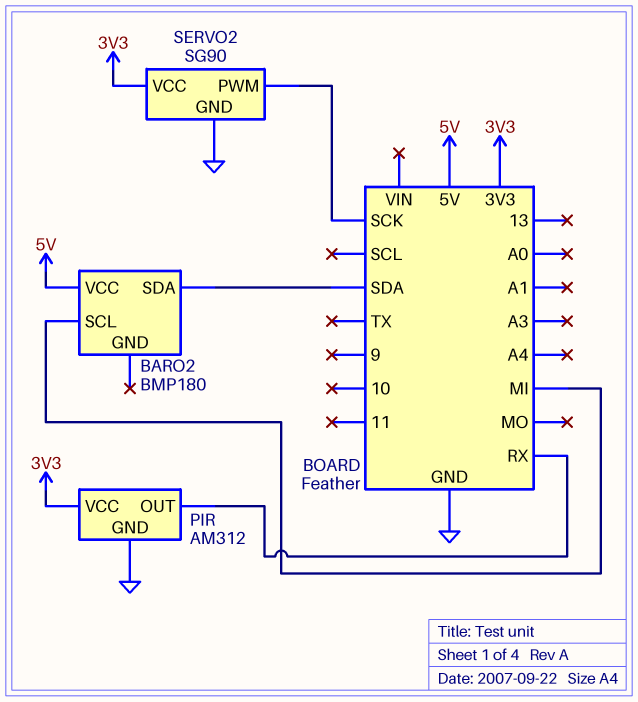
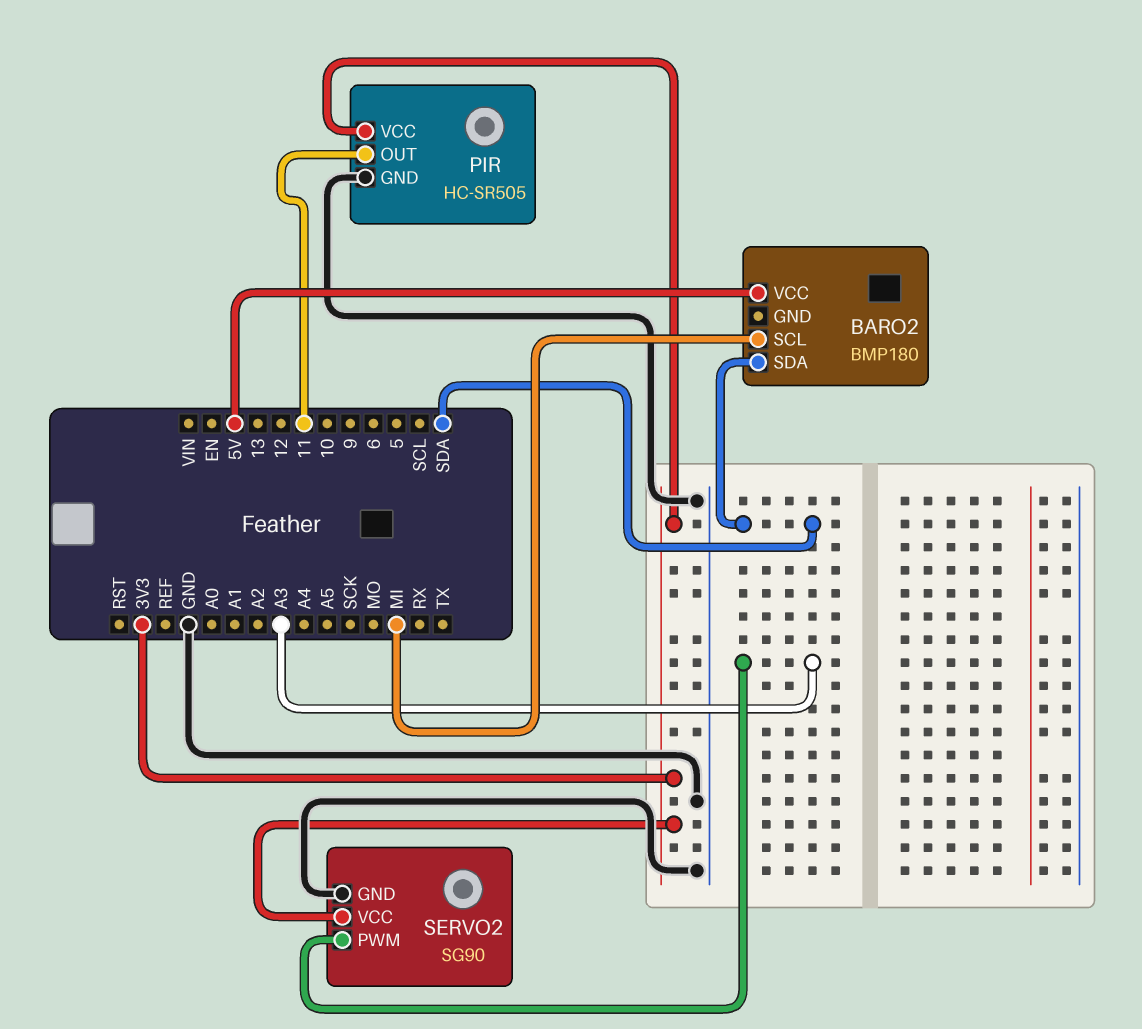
PIR: AM312 -> HC-SR505
PIR pin OUT: RX -> 11
SERVO2 pin PWM: SCK -> A3

